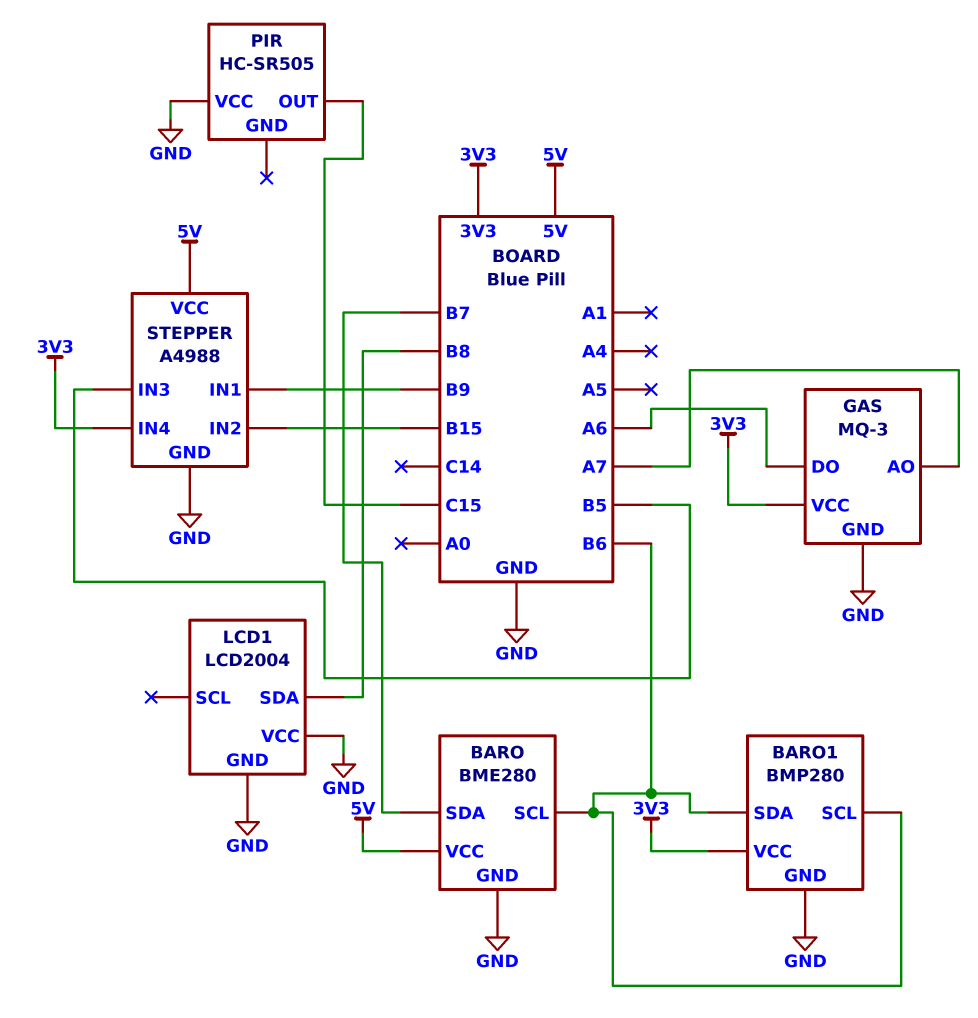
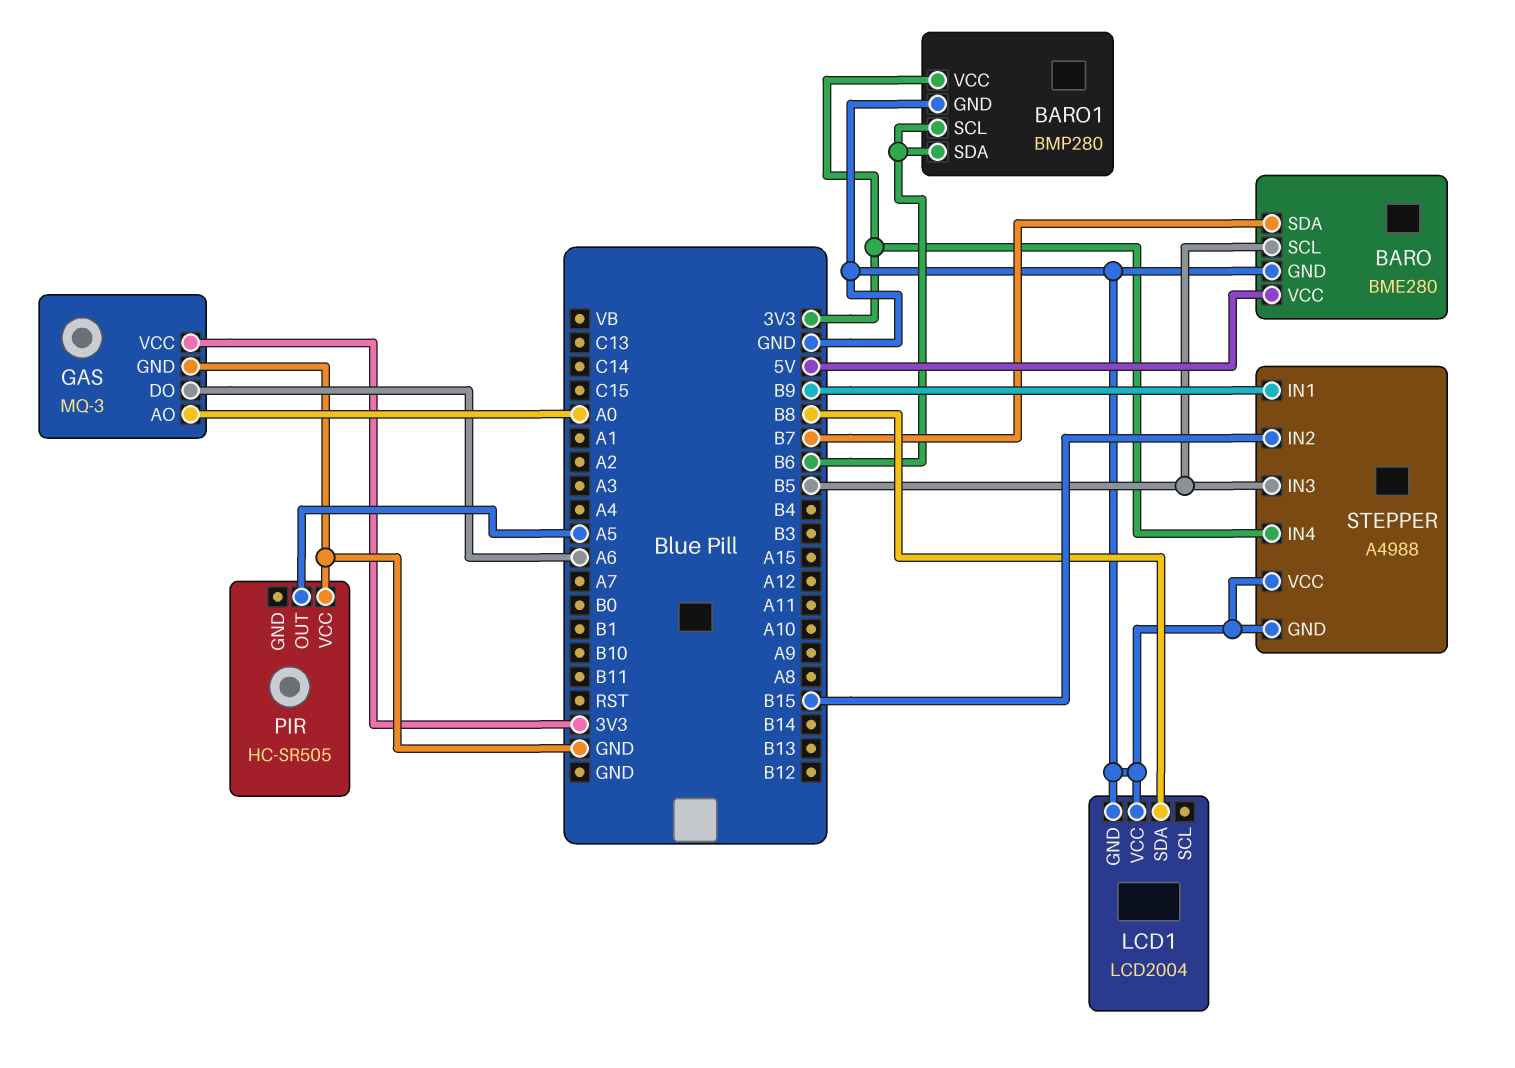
BARO pin SCL: B6 -> B5
GAS pin AO: A7 -> A0
PIR pin OUT: C15 -> A5
STEPPER pin VCC: 5V -> GND

